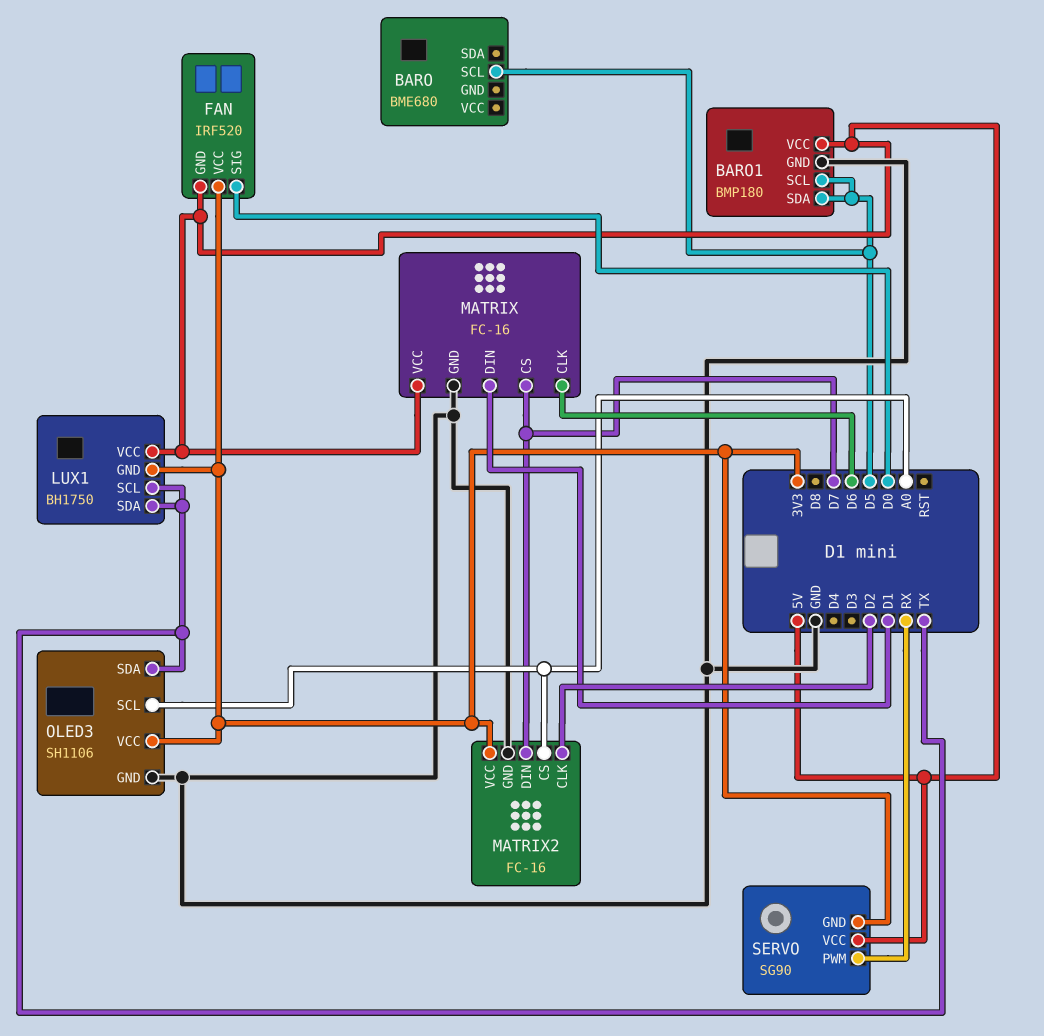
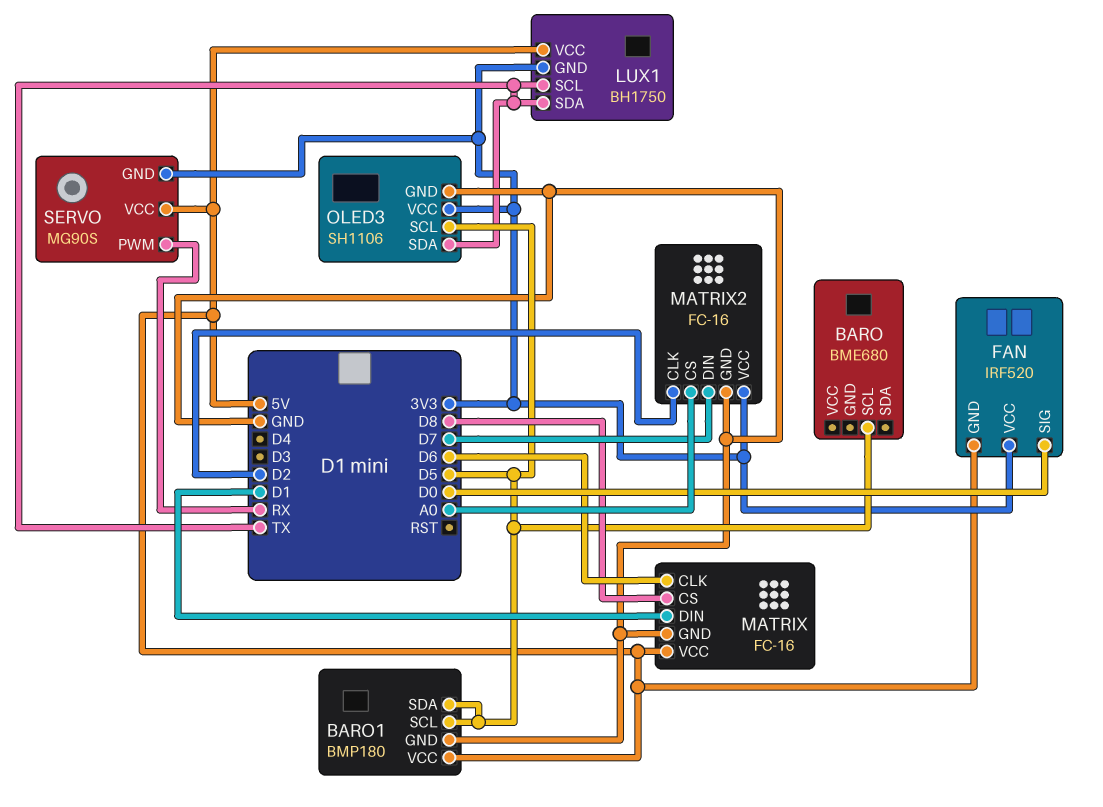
MATRIX pin CS: D7 -> D8
OLED3 pin SCL: A0 -> D5
SERVO: SG90 -> MG90S

